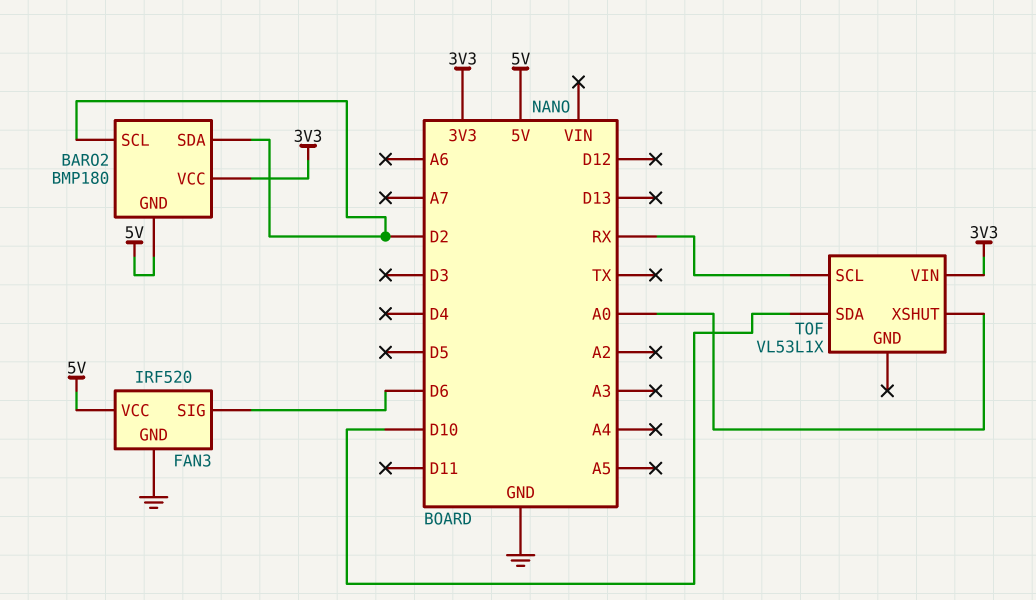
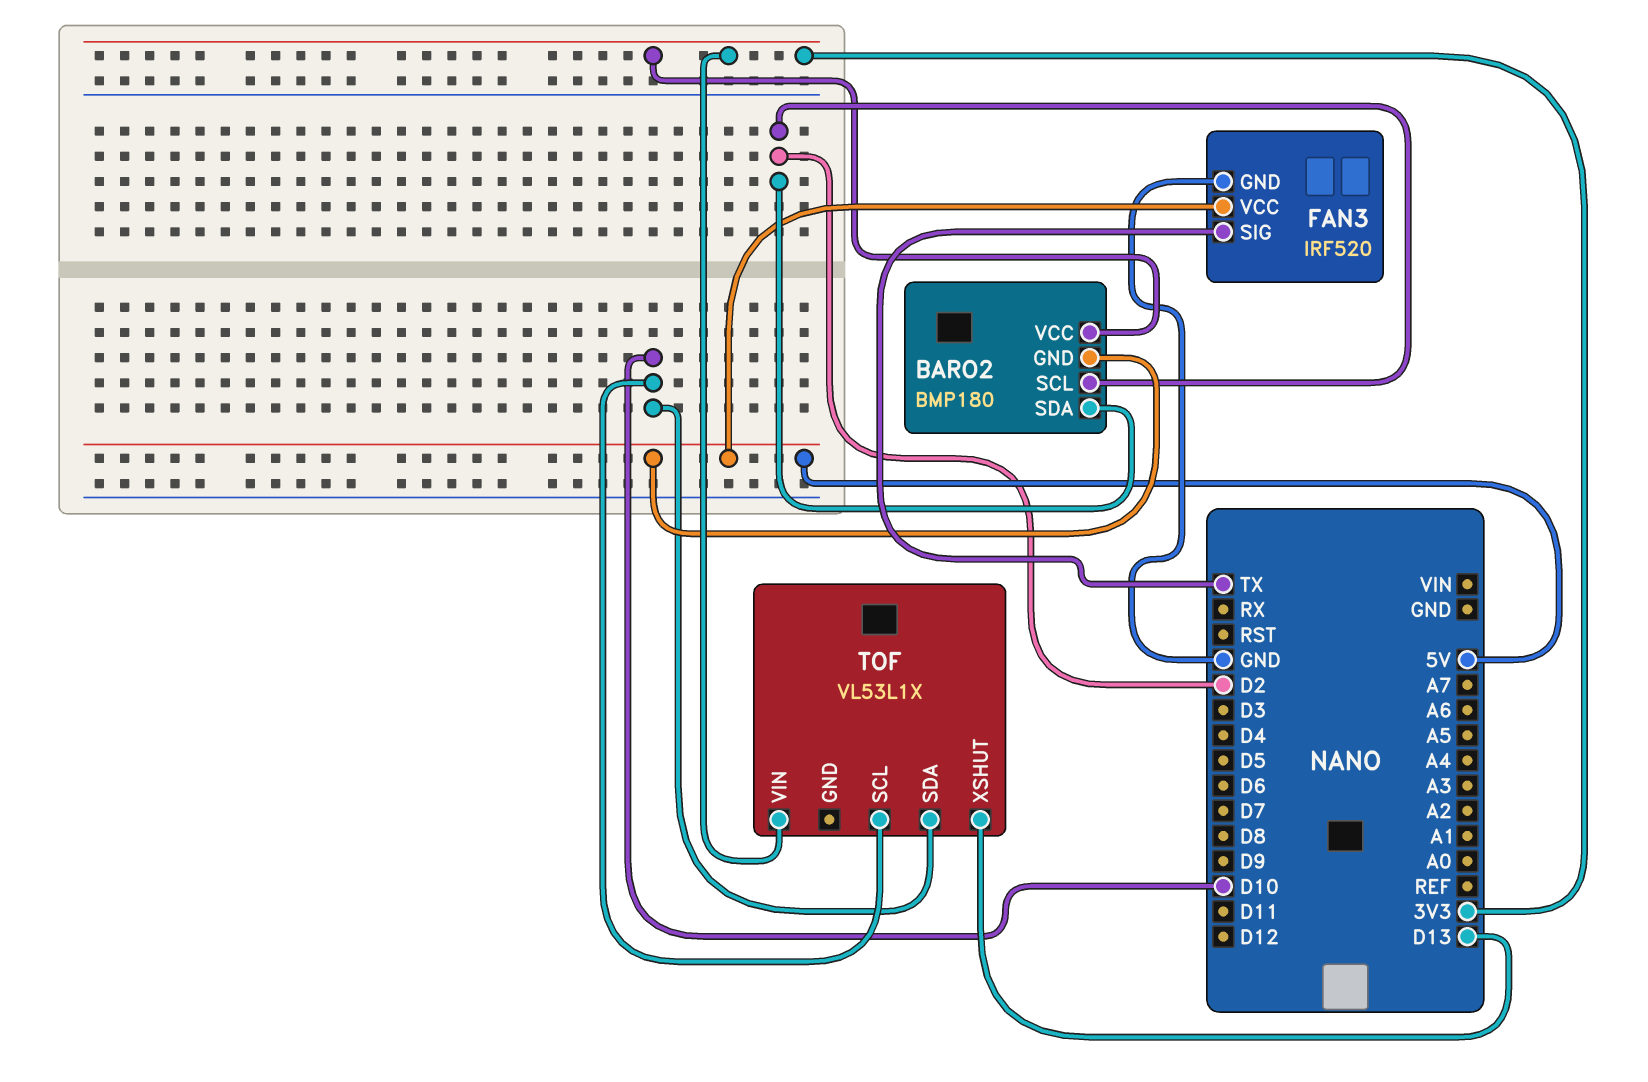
FAN3 pin SIG: D6 -> TX
TOF pin SCL: RX -> D10
TOF pin XSHUT: A0 -> D13

